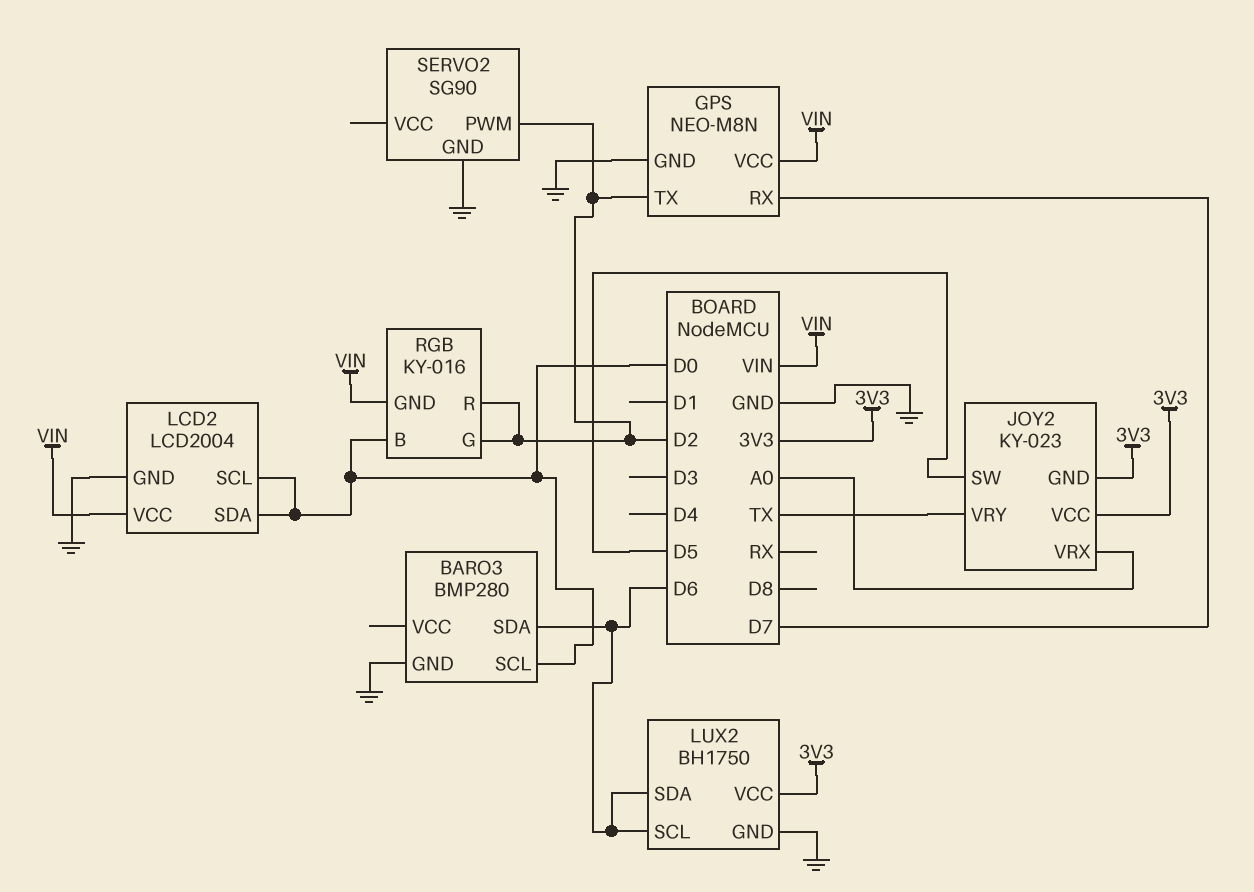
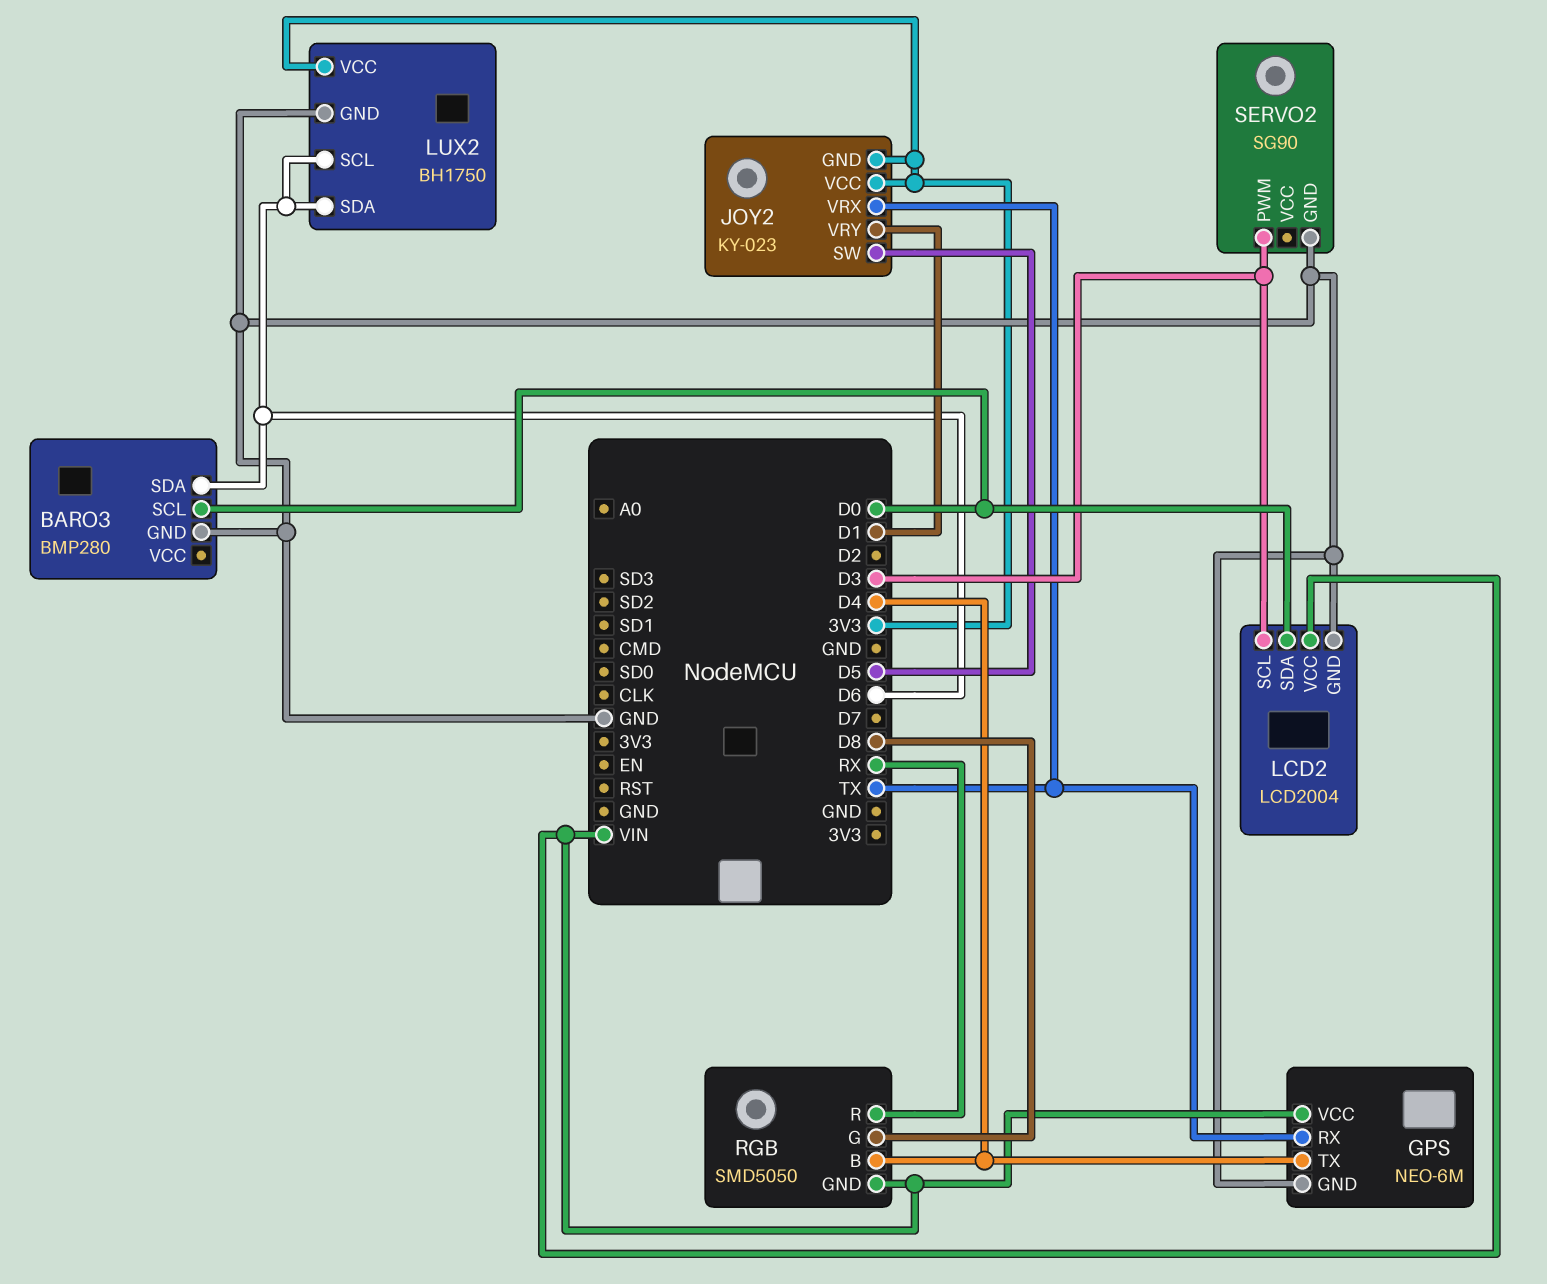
GPS: NEO-M8N -> NEO-6M
GPS pin RX: D7 -> TX
GPS pin TX: D2 -> D4
JOY2 pin VRX: A0 -> TX
JOY2 pin VRY: TX -> D1
LCD2 pin SCL: D0 -> D3
RGB: KY-016 -> SMD5050
RGB pin B: D0 -> D4
RGB pin G: D2 -> D8
RGB pin R: D2 -> RX
SERVO2 pin PWM: D2 -> D3

